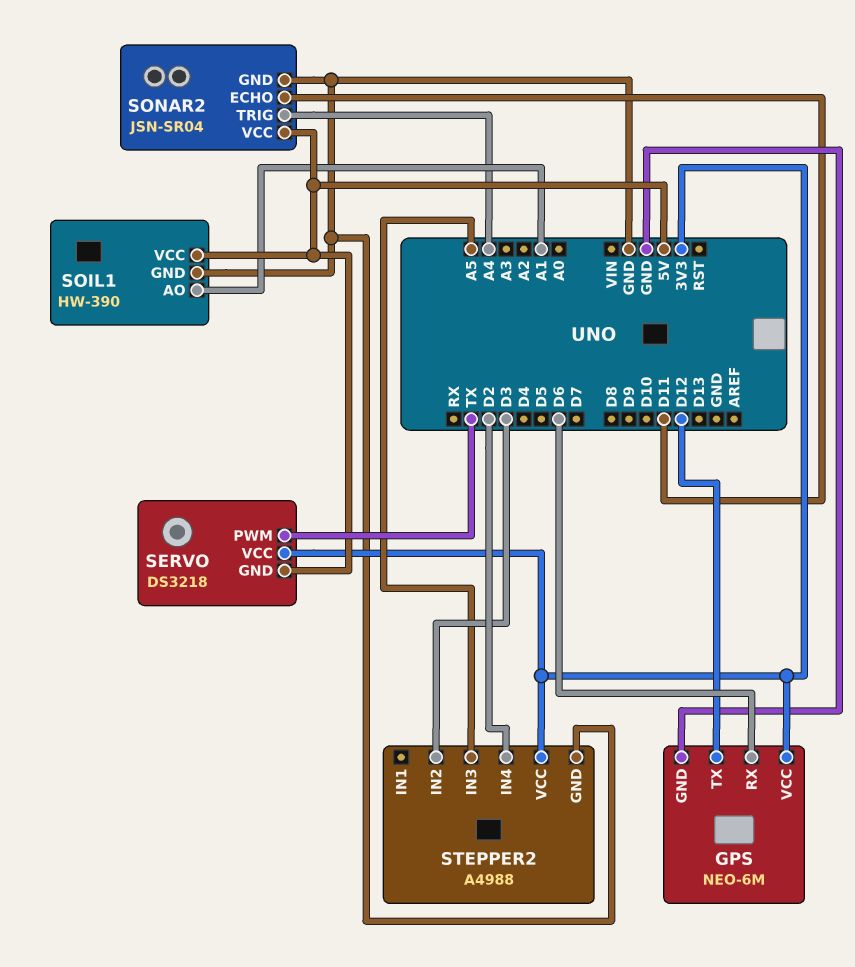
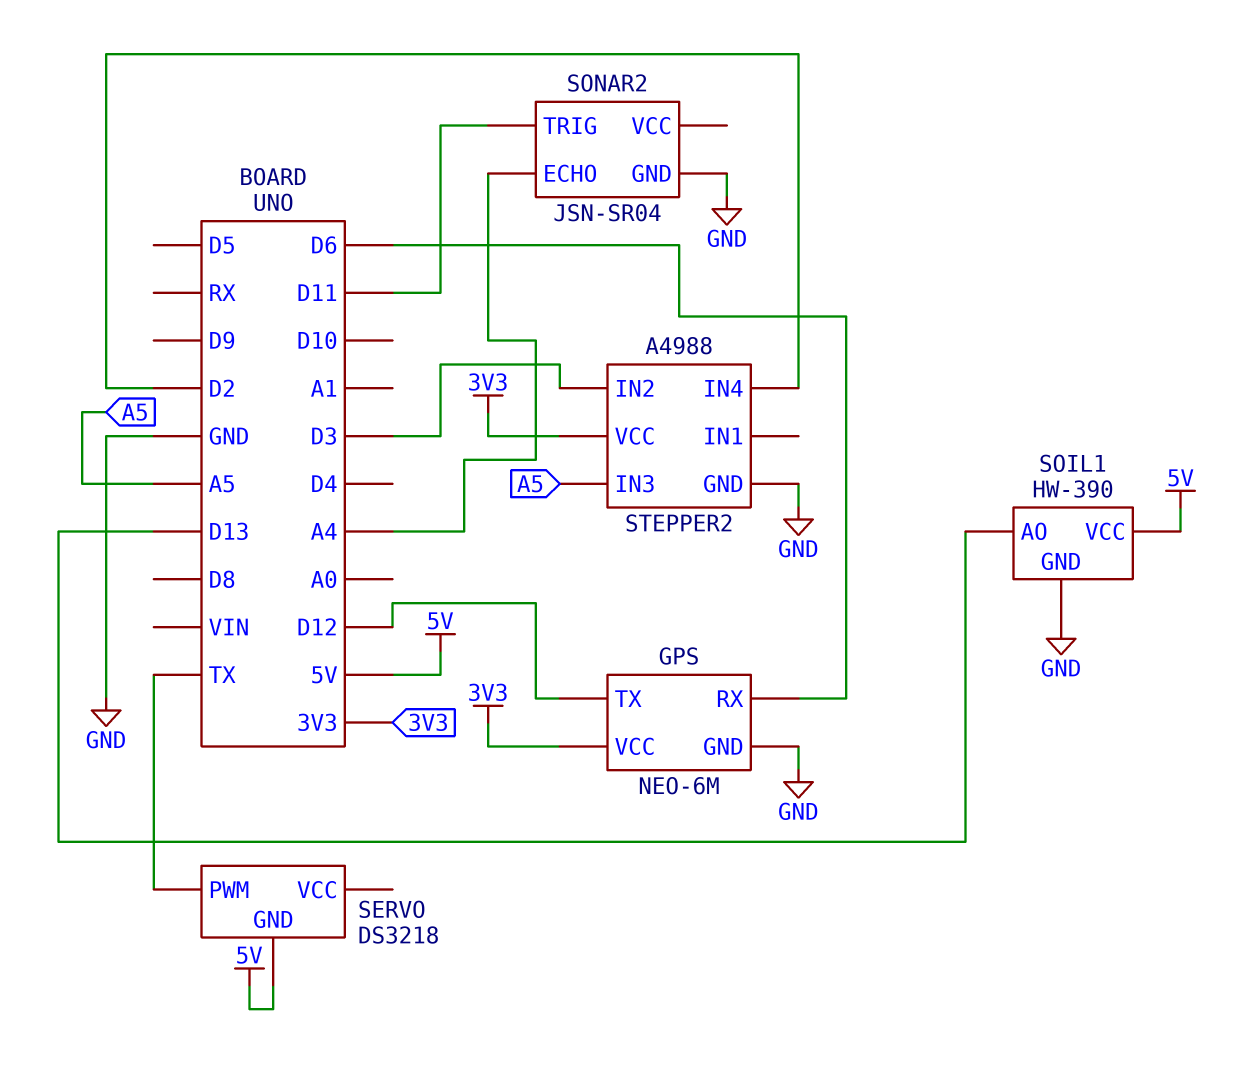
SERVO pin VCC: 3V3 -> none
SOIL1 pin AO: A1 -> D13
SONAR2 pin ECHO: D11 -> A4
SONAR2 pin TRIG: A4 -> D11
SONAR2 pin VCC: 5V -> none

